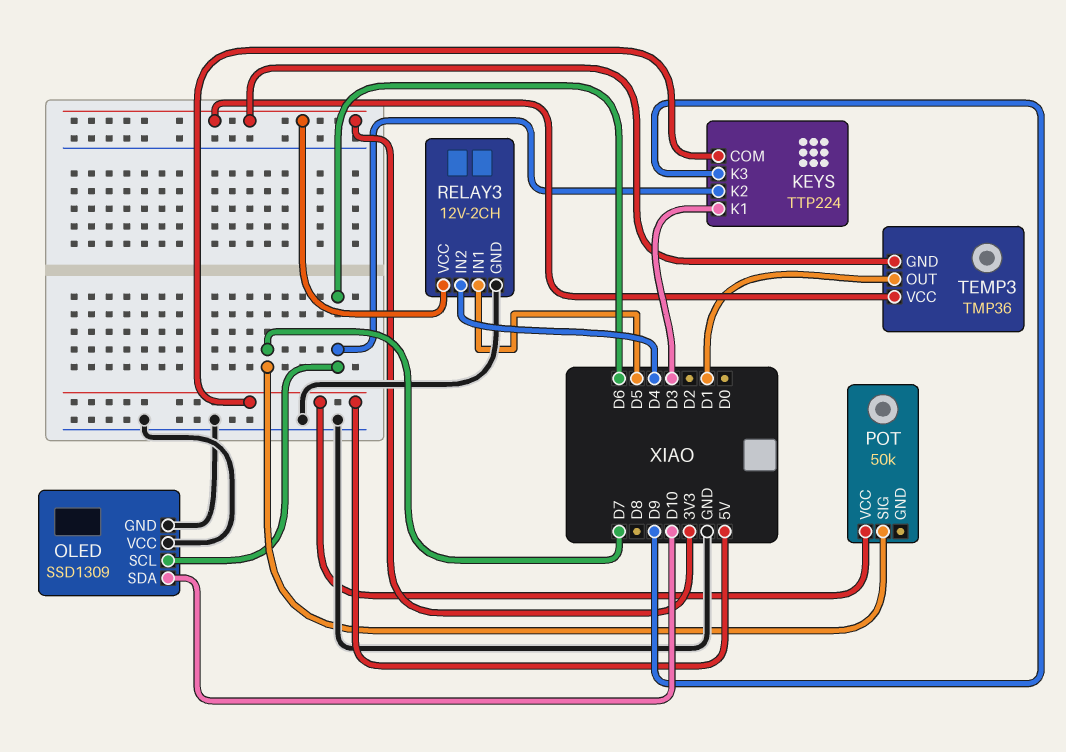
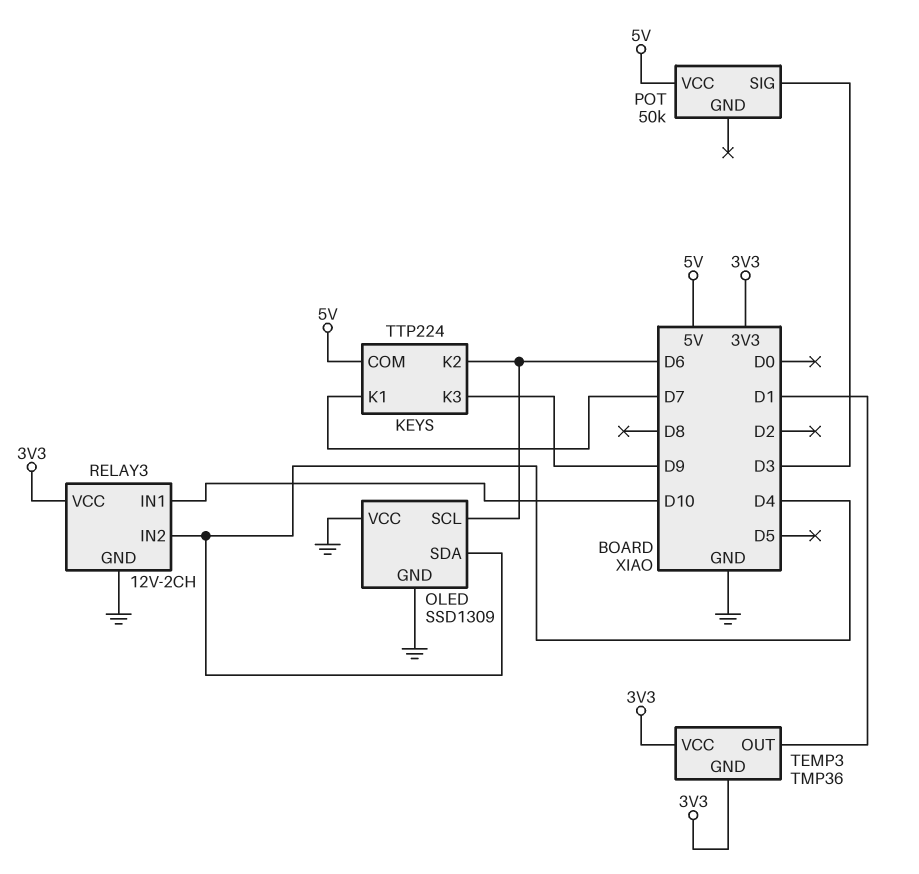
KEYS pin K1: D3 -> D7
OLED pin SDA: D10 -> D4
POT pin SIG: D7 -> D3
RELAY3 pin IN1: D5 -> D10

